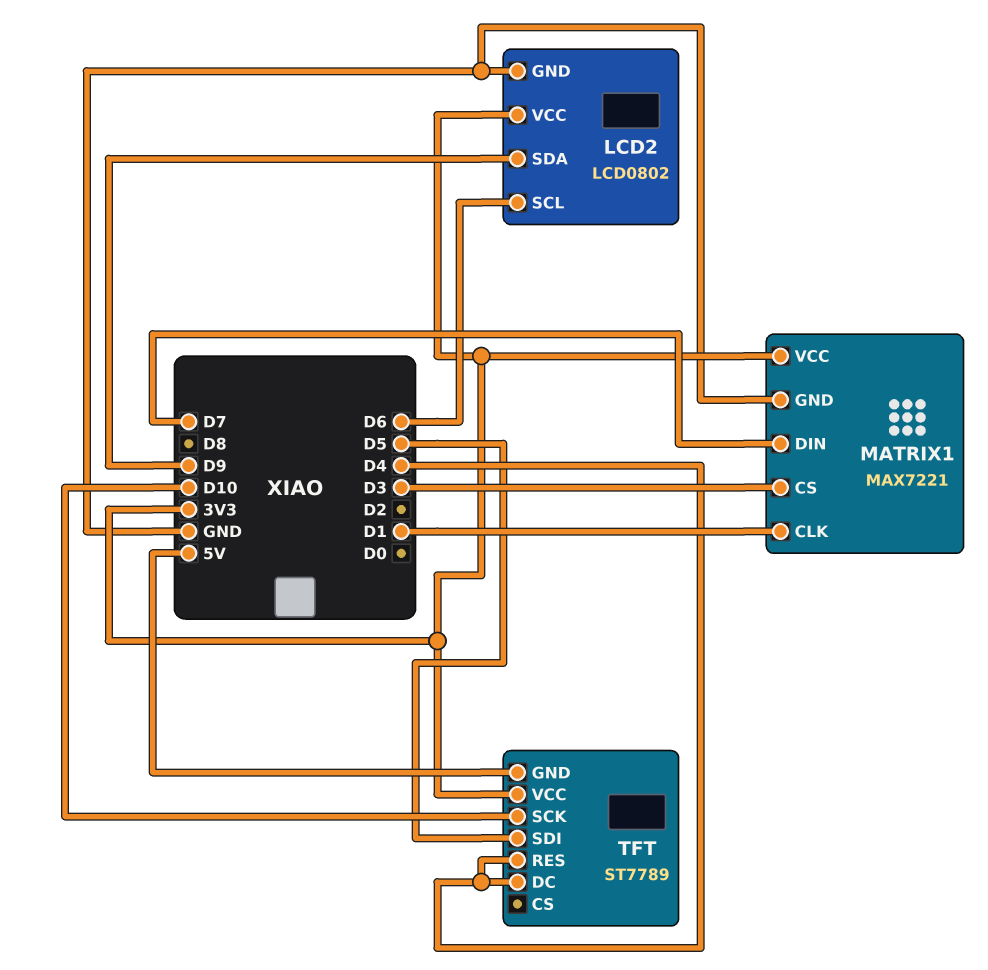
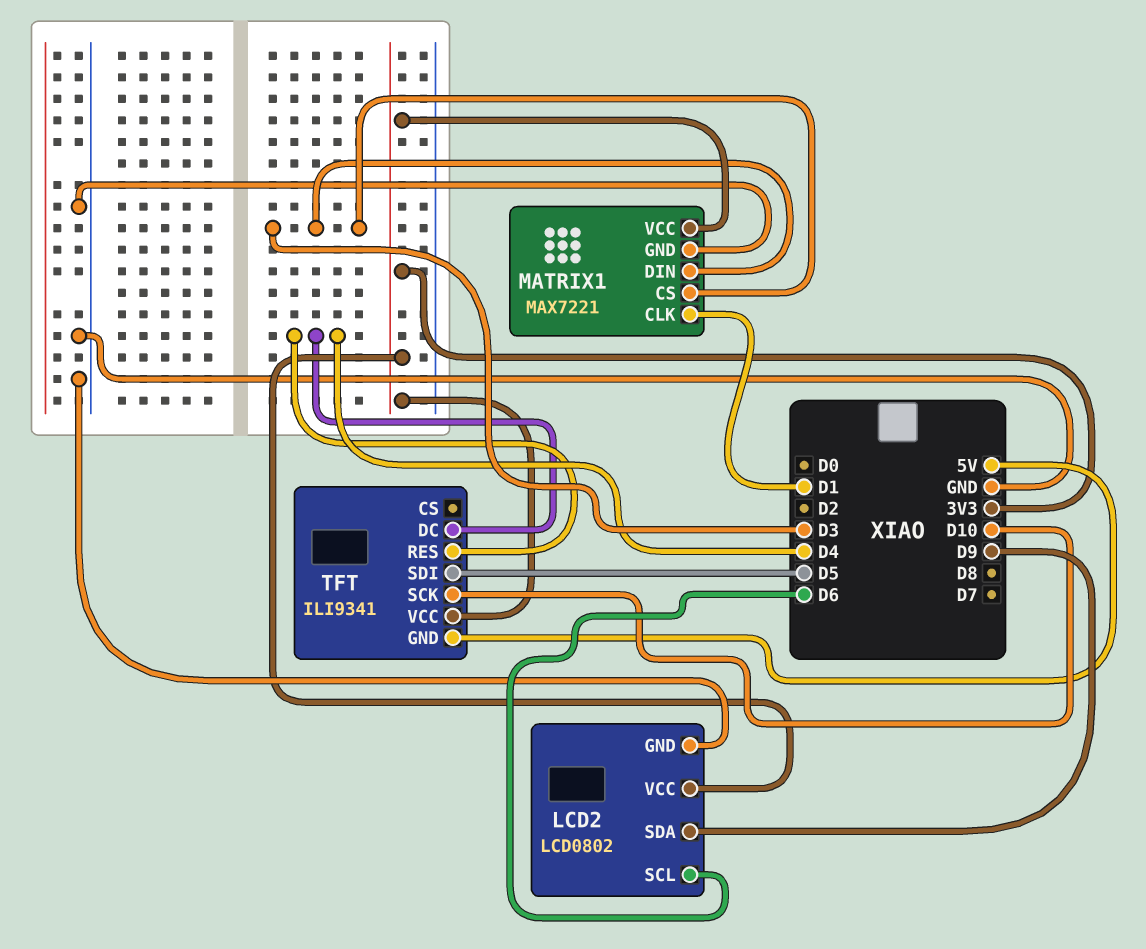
MATRIX1 pin DIN: D7 -> D3
TFT: ST7789 -> ILI9341

